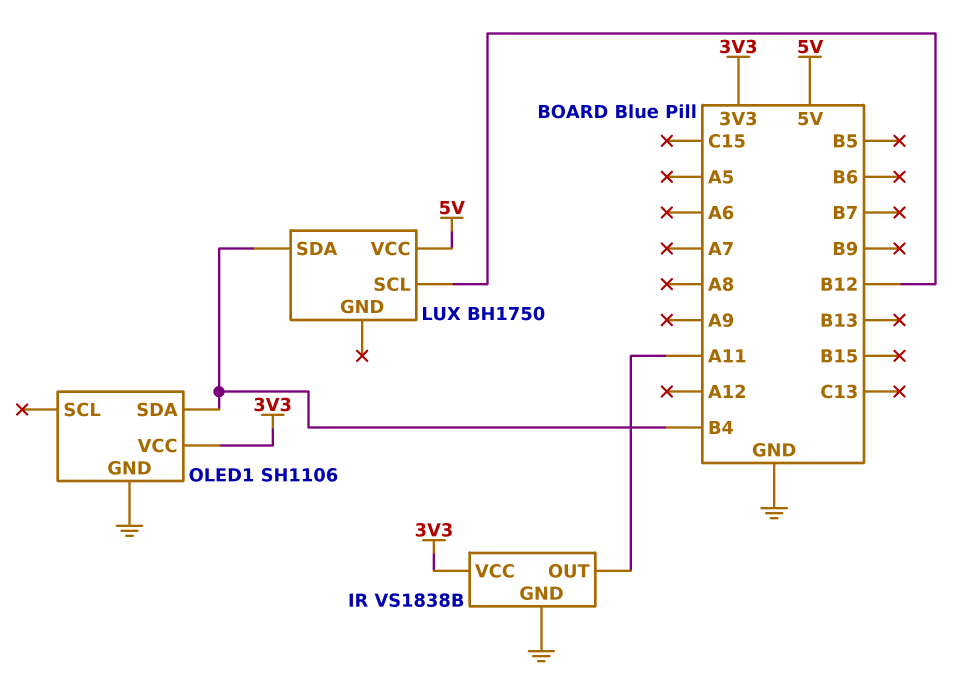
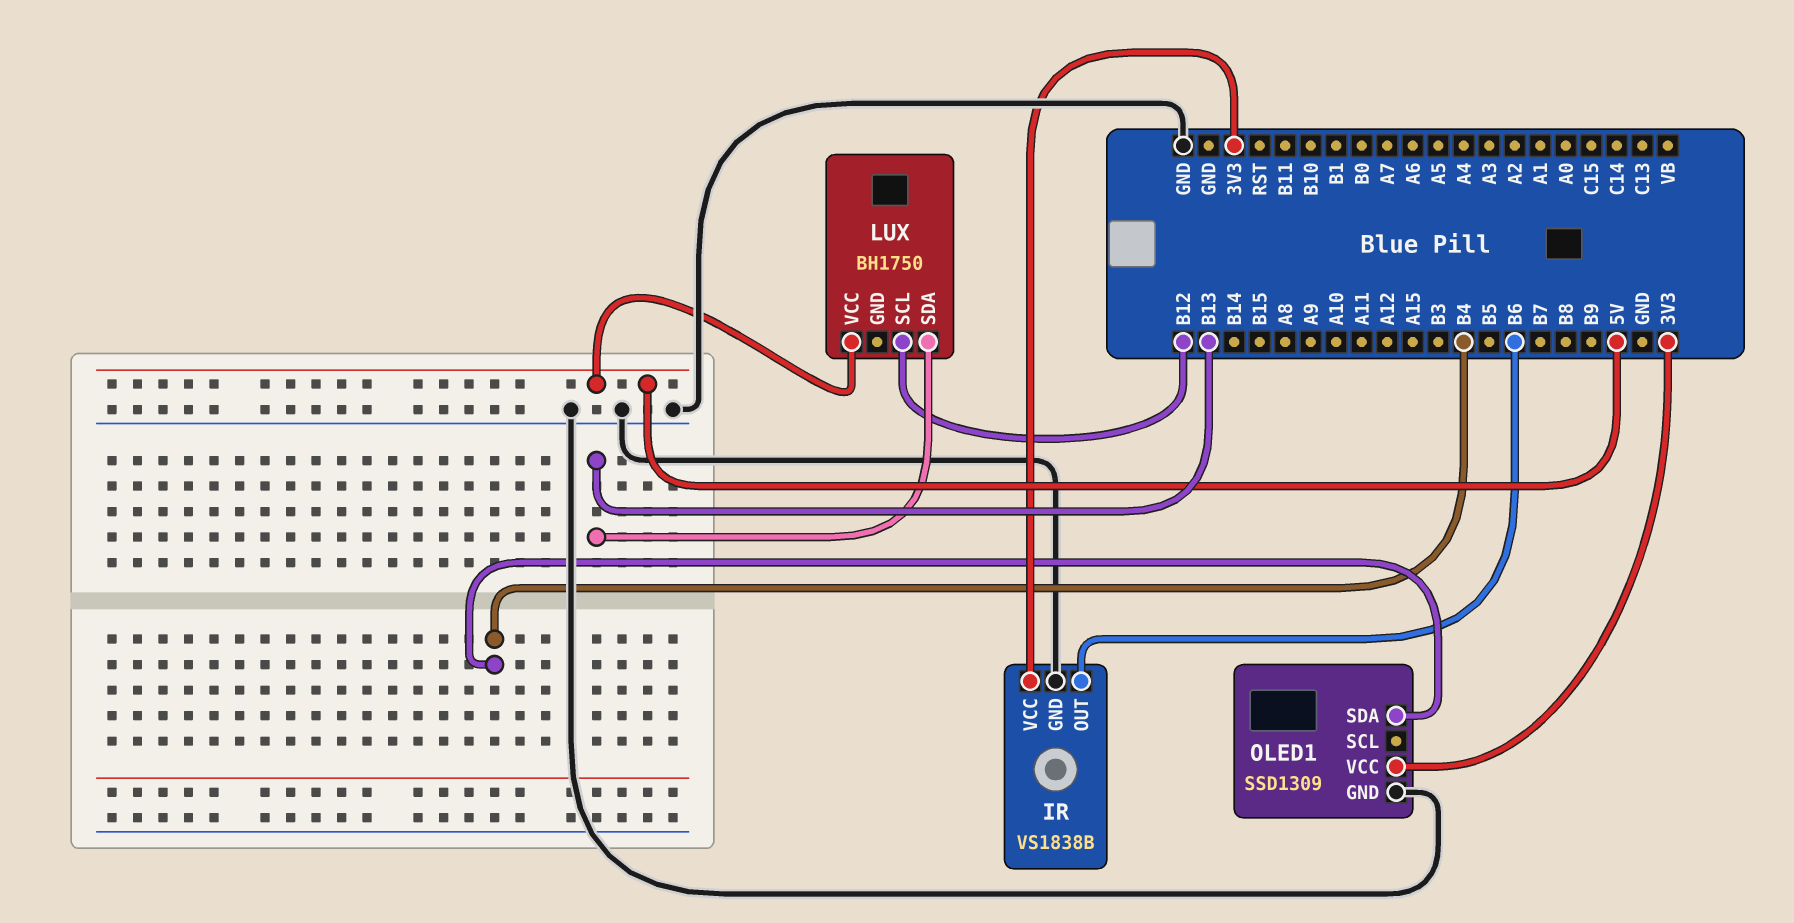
IR pin OUT: A11 -> B6
LUX pin SDA: B4 -> B13
OLED1: SH1106 -> SSD1309

